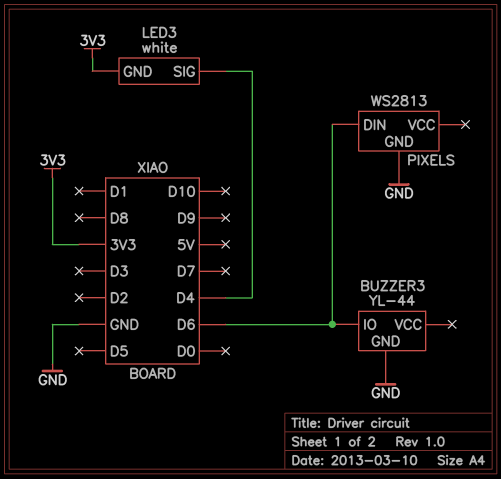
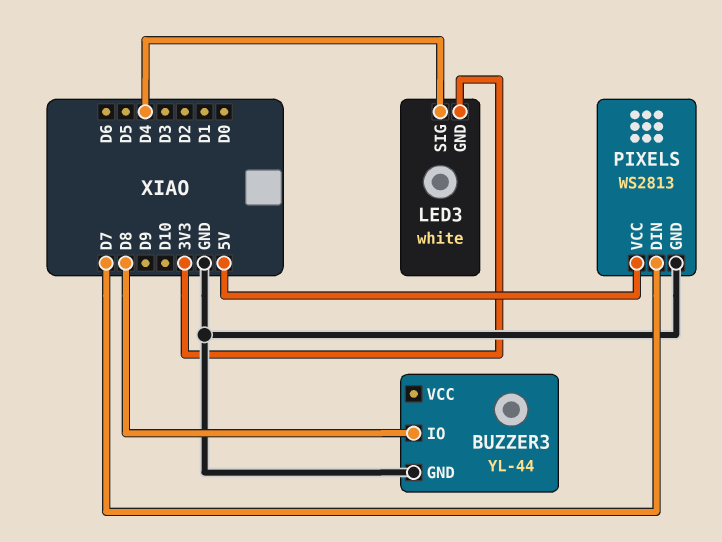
BUZZER3 pin IO: D6 -> D8
PIXELS pin DIN: D6 -> D7
PIXELS pin VCC: none -> 5V

